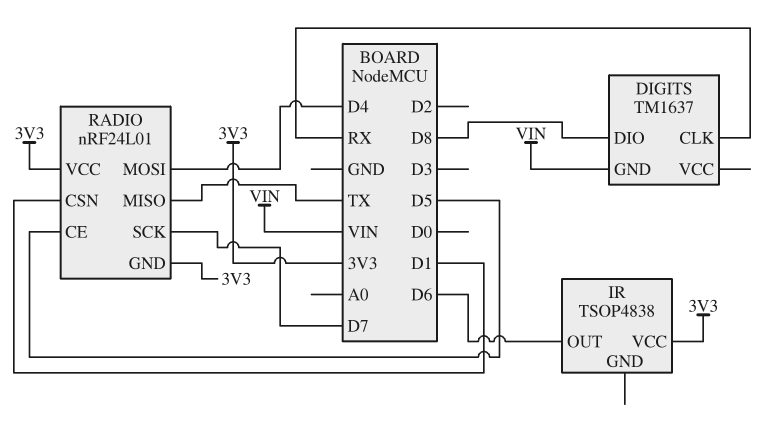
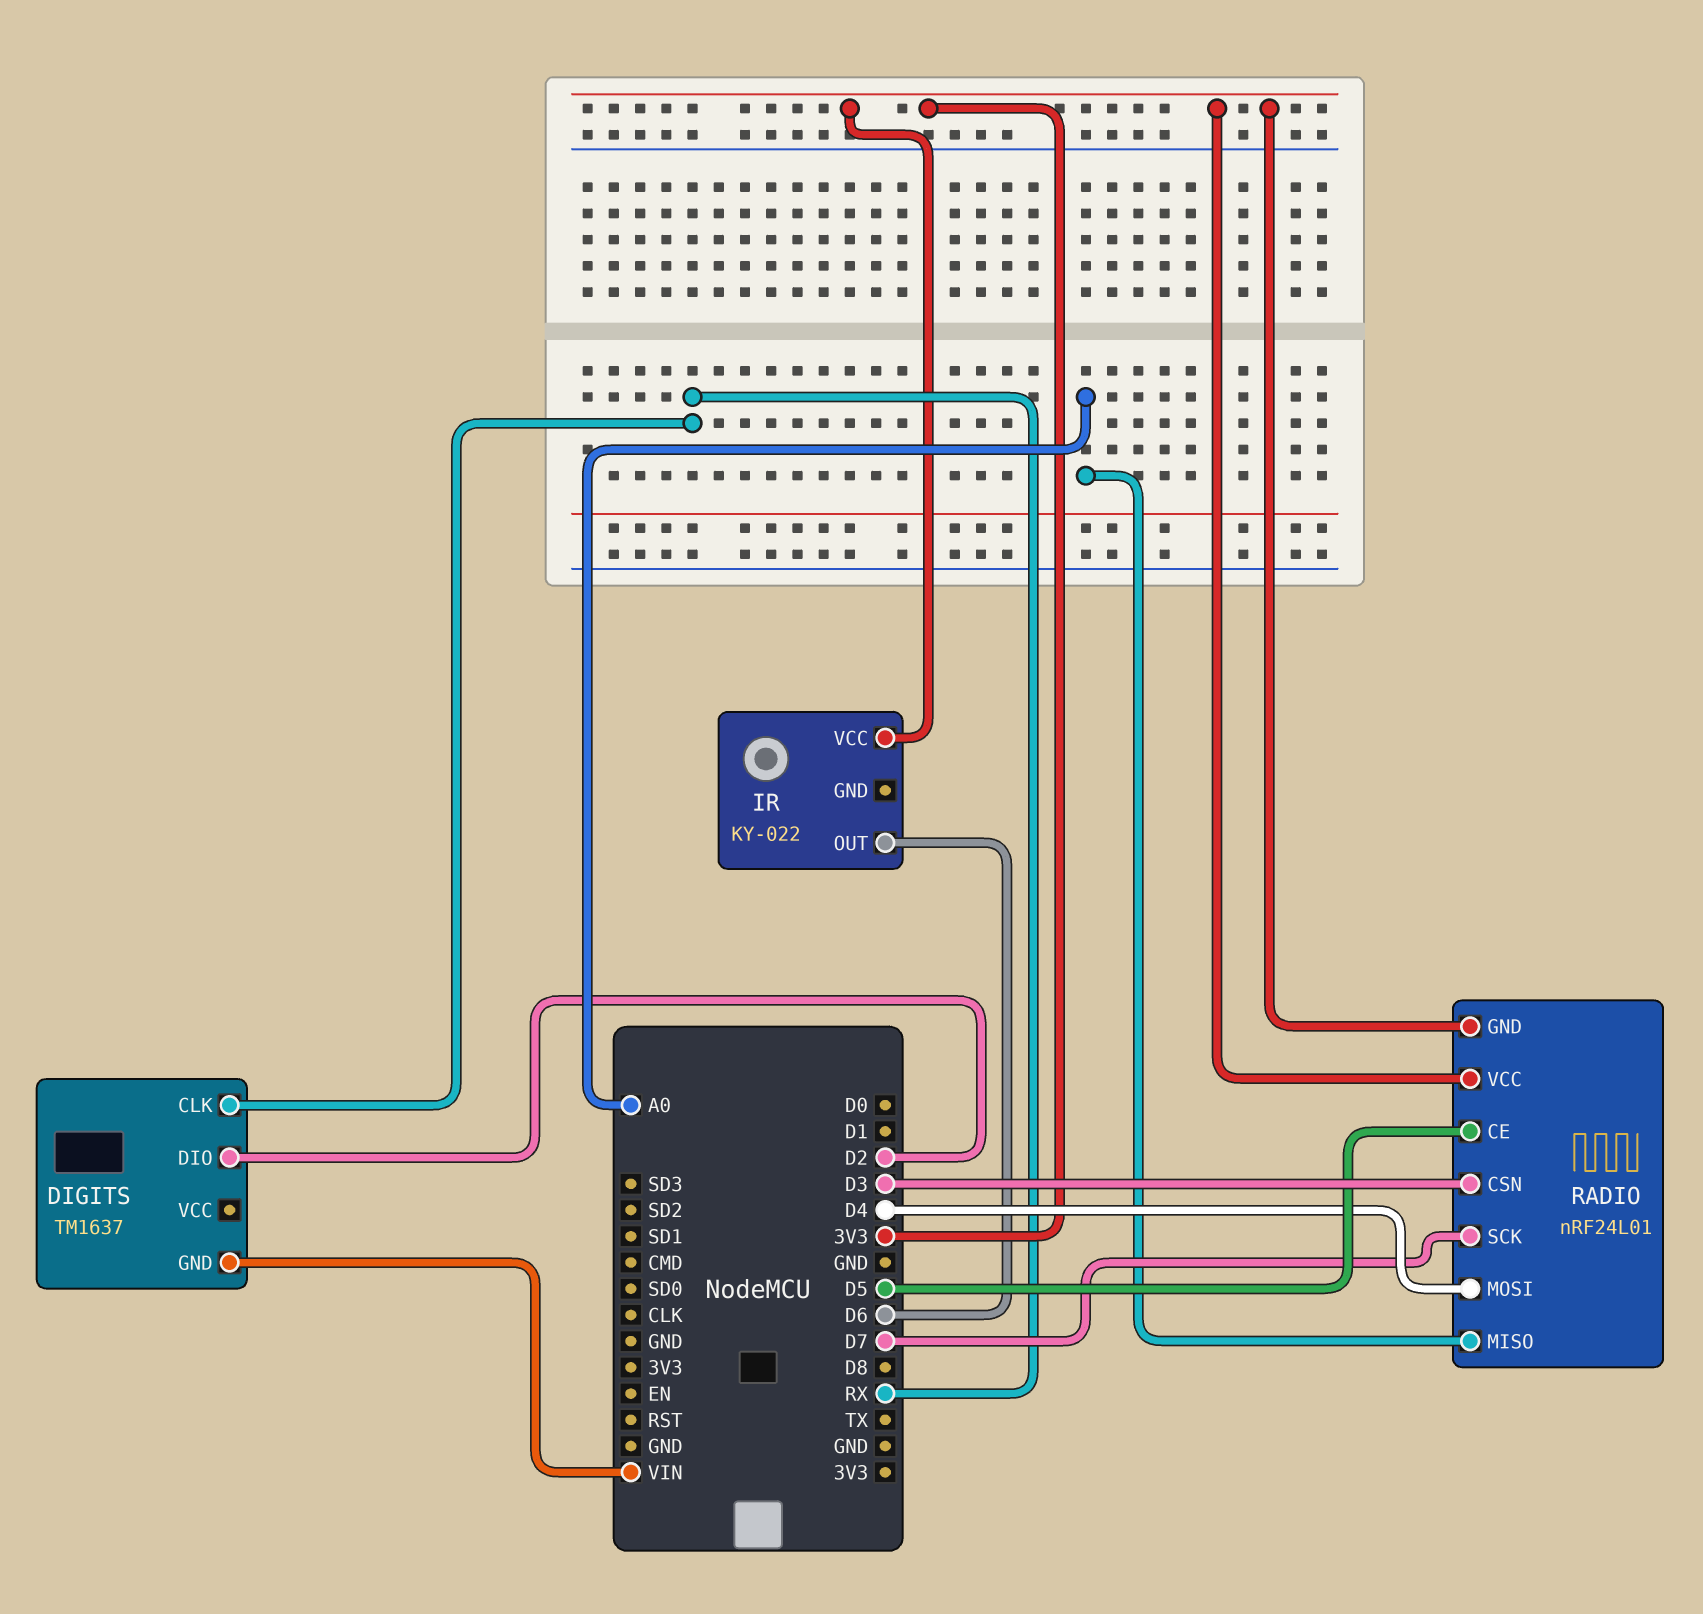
DIGITS pin DIO: D8 -> D2
IR: TSOP4838 -> KY-022
RADIO pin CSN: D1 -> D3
RADIO pin MISO: TX -> A0

